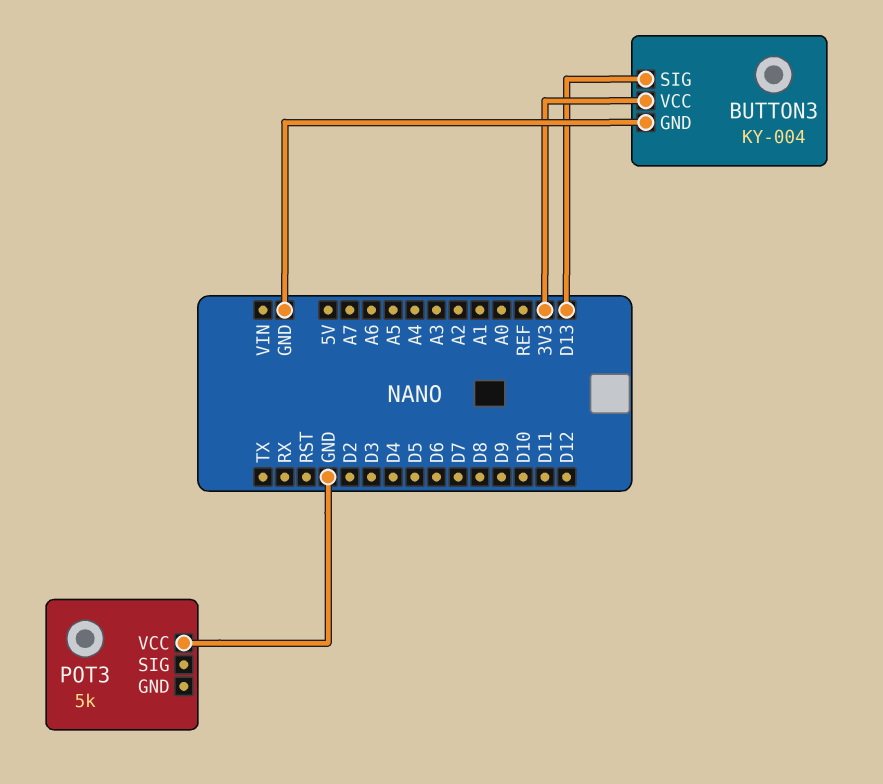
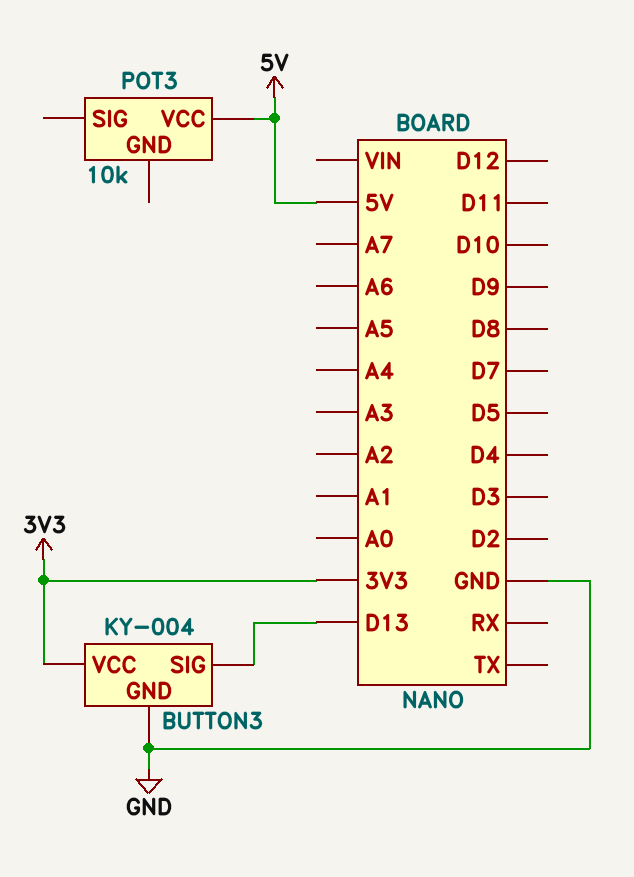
POT3: 5k -> 10k
POT3 pin VCC: GND -> 5V

